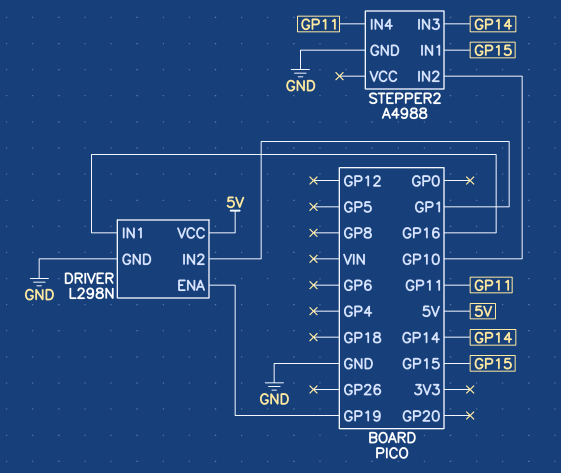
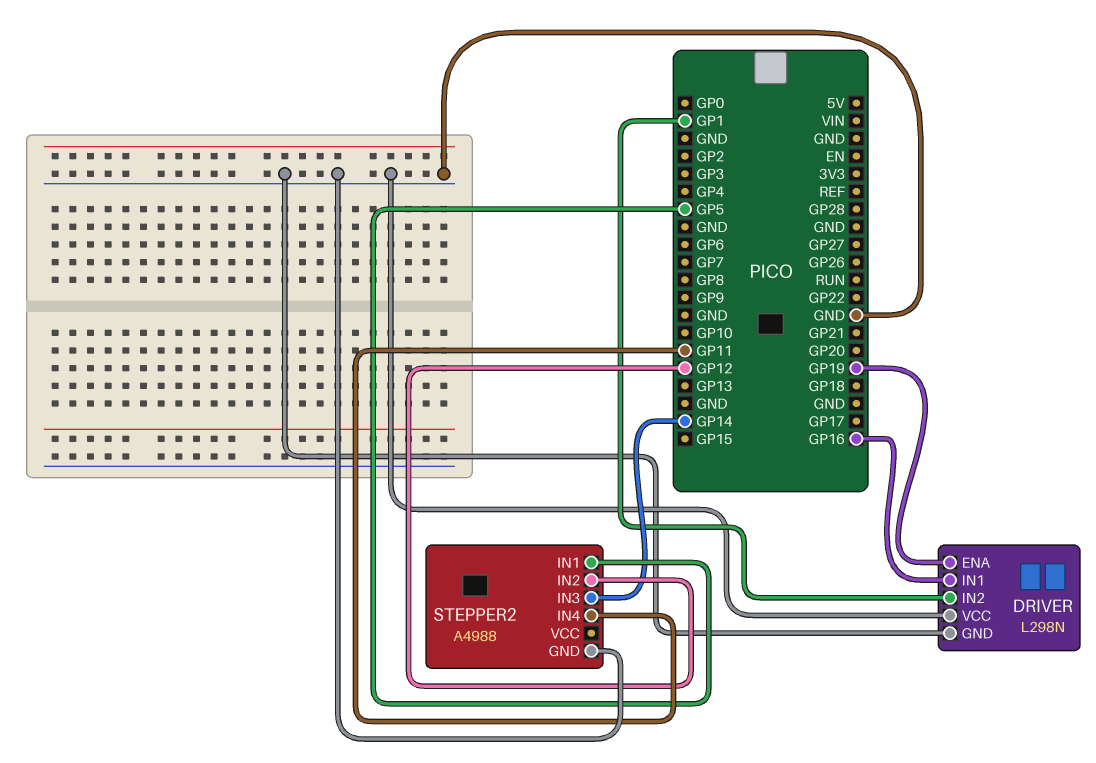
DRIVER pin VCC: 5V -> GND
STEPPER2 pin IN1: GP15 -> GP5
STEPPER2 pin IN2: GP10 -> GP12

